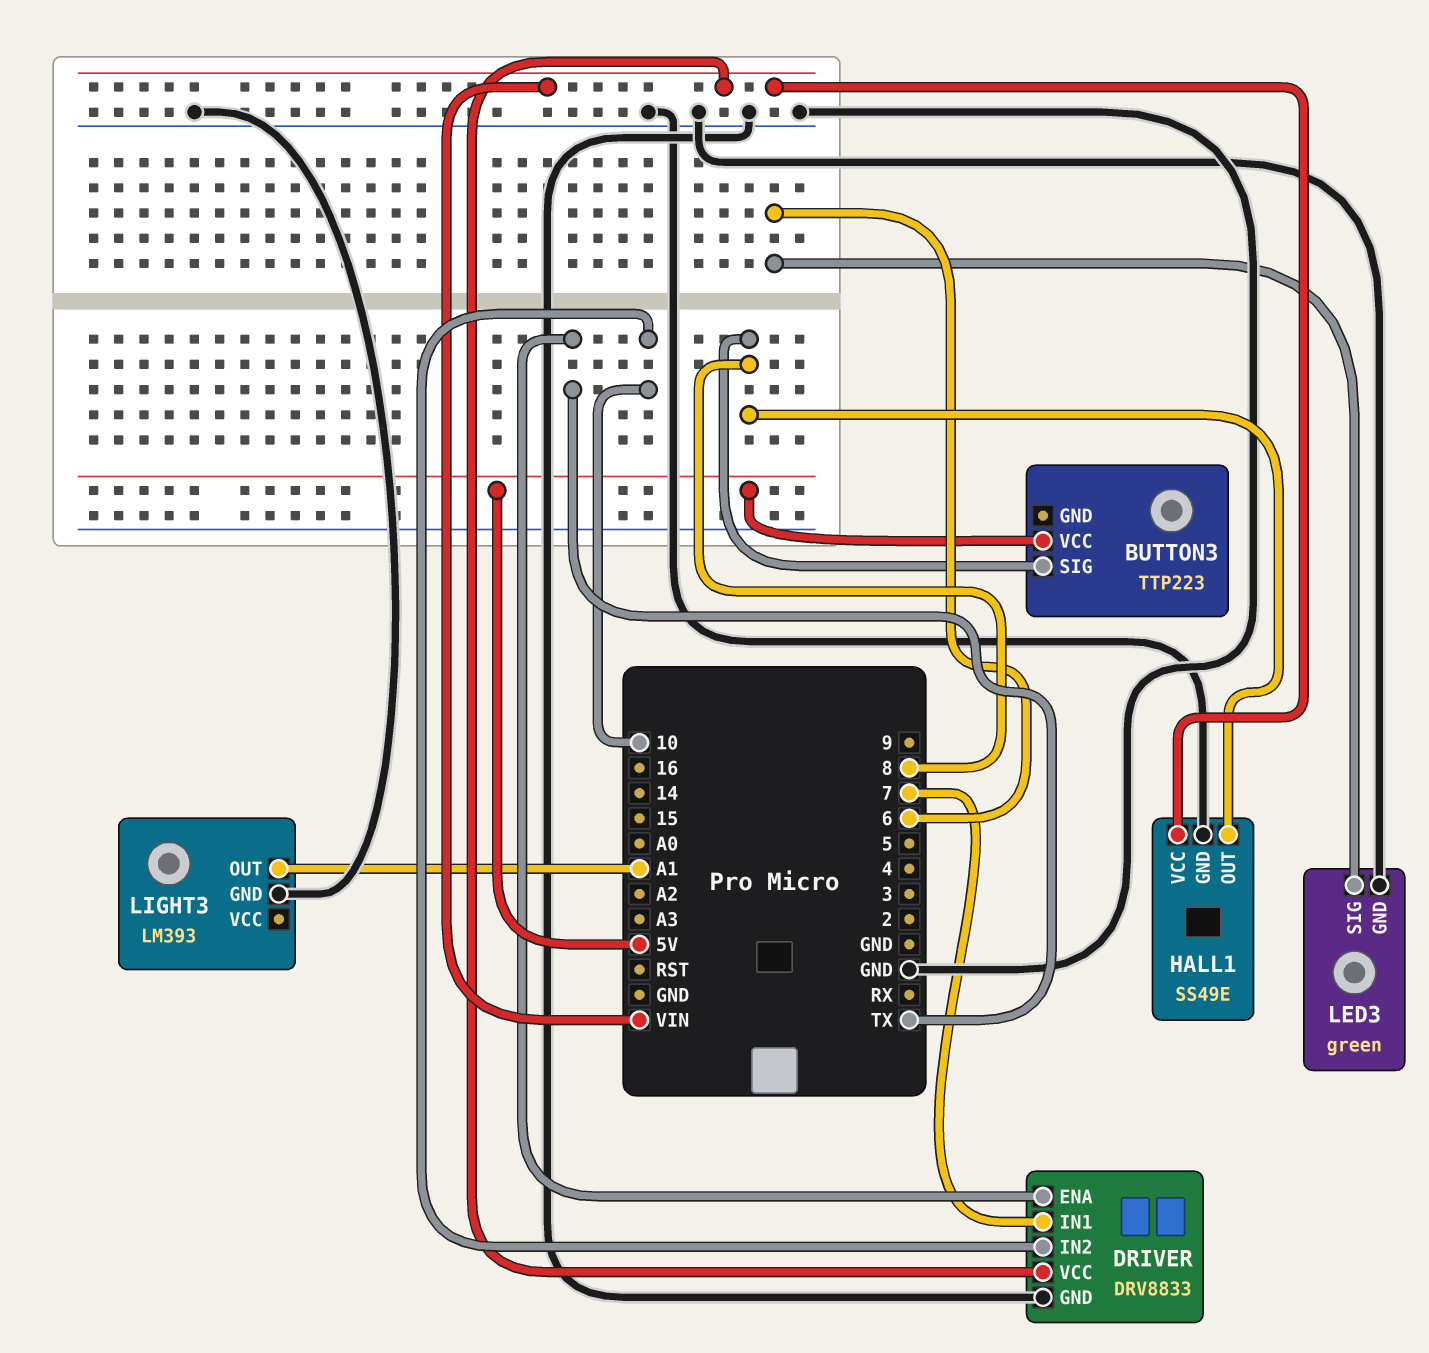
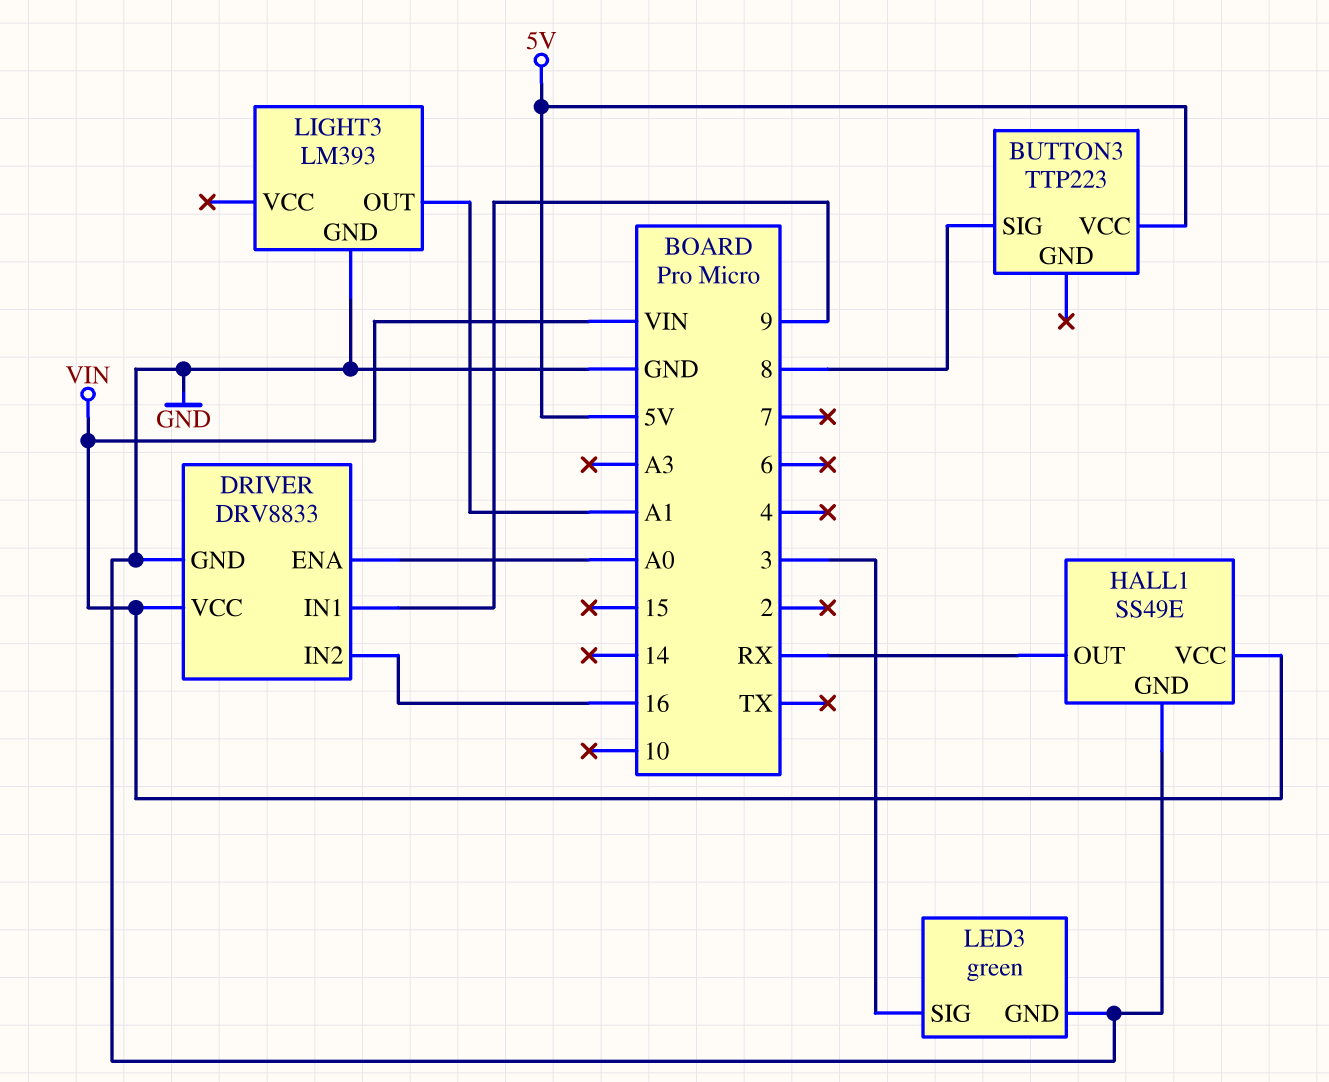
DRIVER pin ENA: TX -> A0
DRIVER pin IN1: 7 -> 9
DRIVER pin IN2: 10 -> 16
HALL1 pin OUT: 8 -> RX
LED3 pin SIG: 6 -> 3

